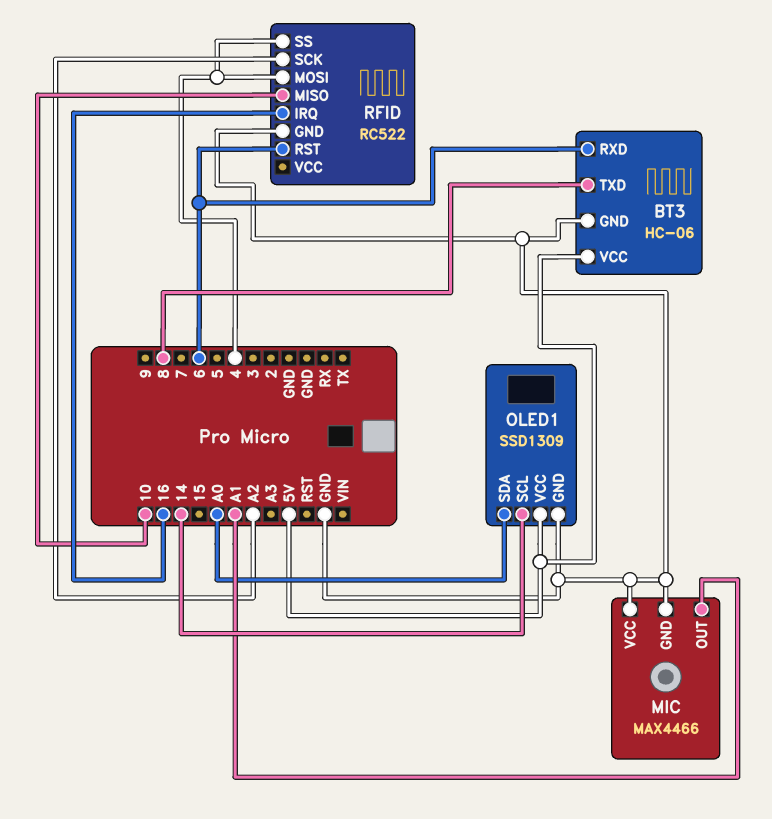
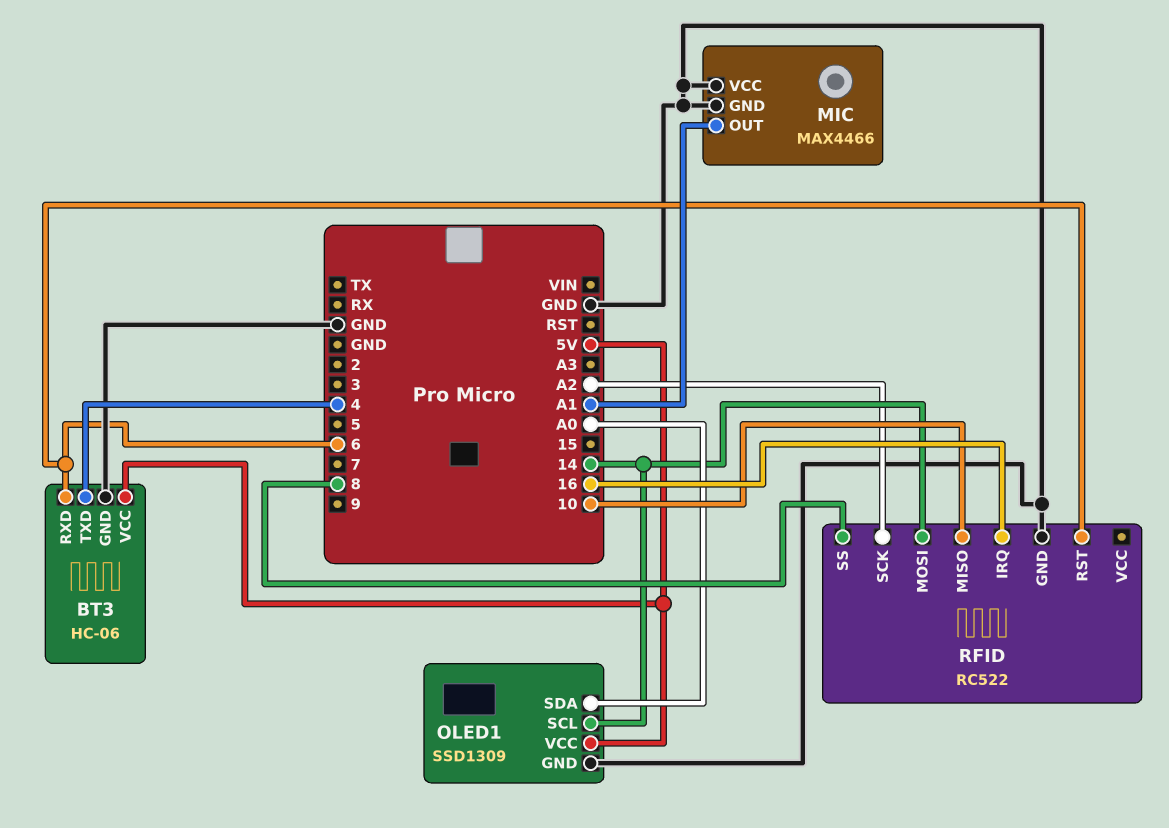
BT3 pin TXD: 8 -> 4
RFID pin MOSI: 4 -> 14
RFID pin SS: 4 -> 8

